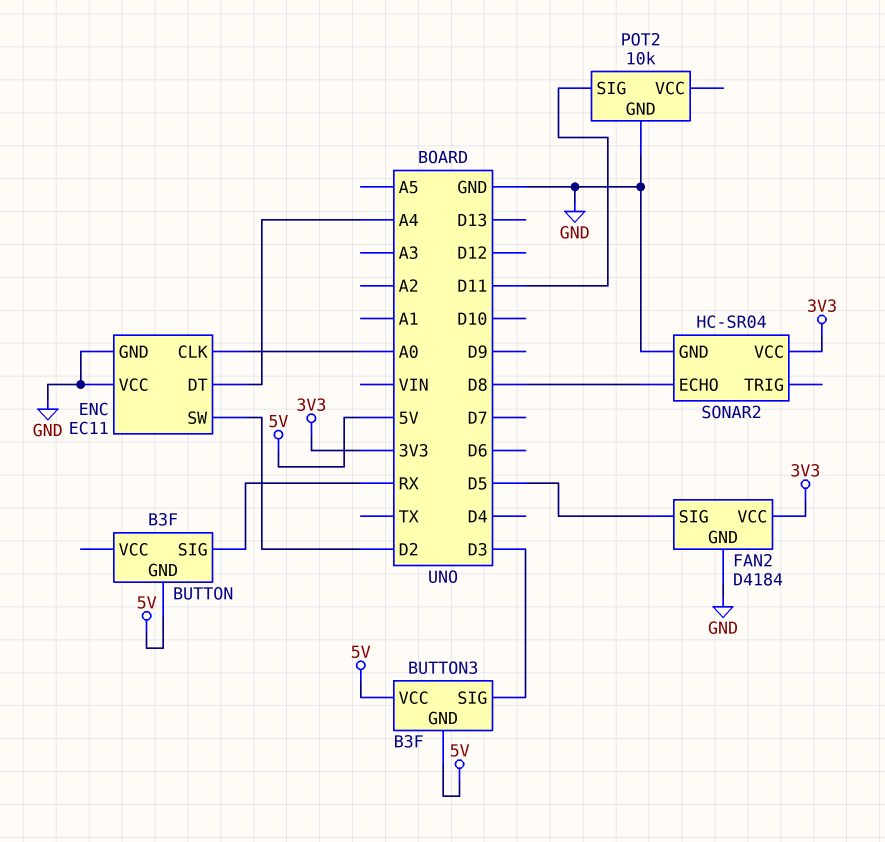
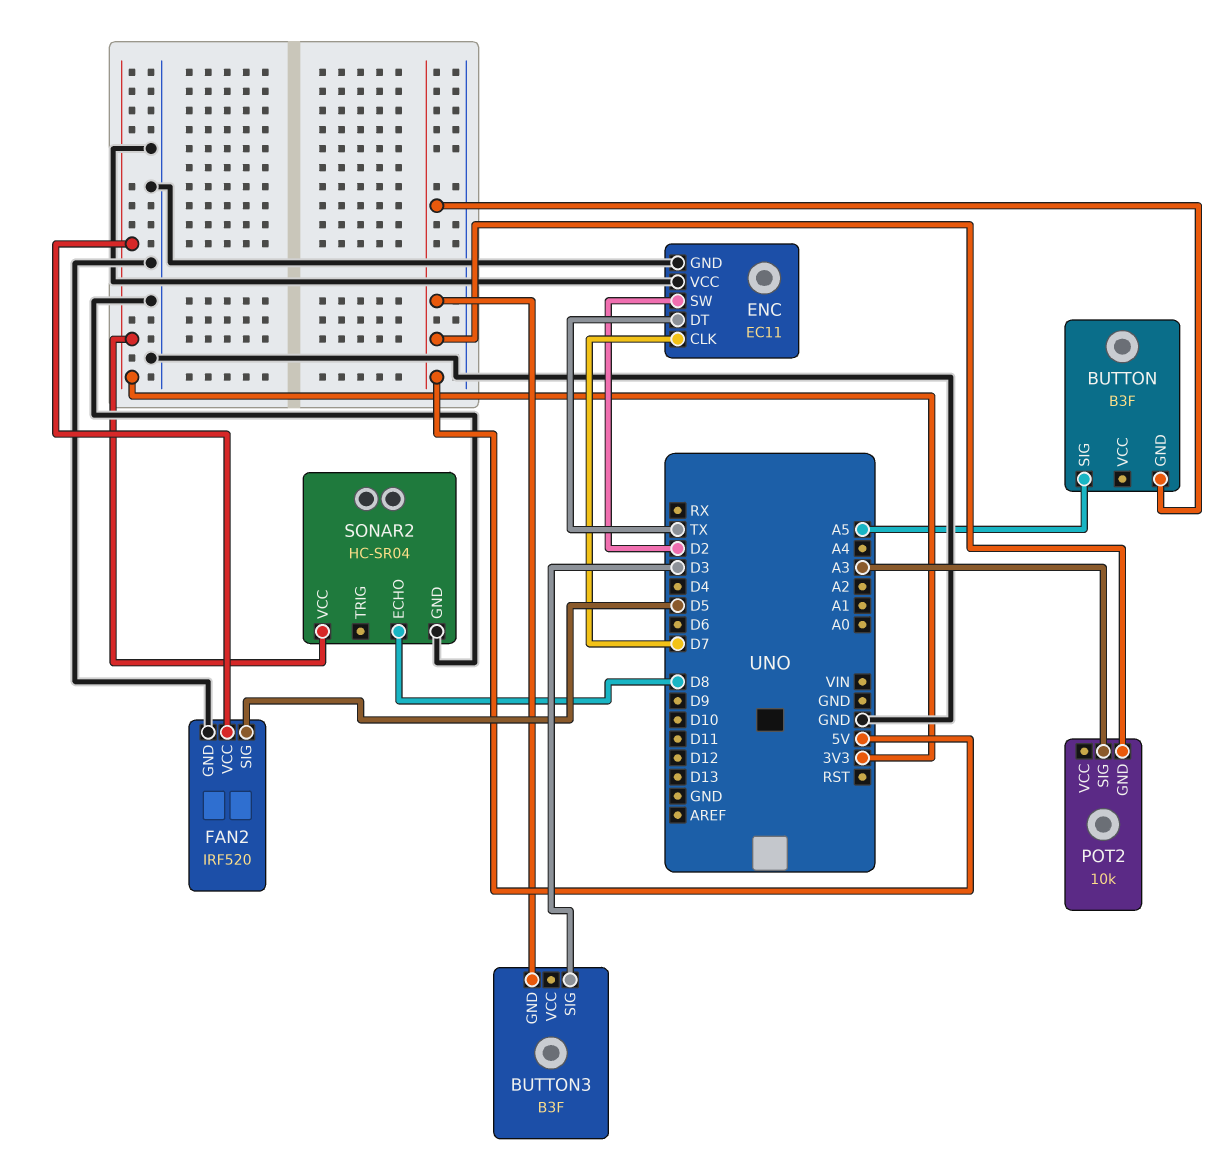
BUTTON pin SIG: RX -> A5
BUTTON3 pin VCC: 5V -> none
ENC pin CLK: A0 -> D7
ENC pin DT: A4 -> TX
FAN2: D4184 -> IRF520
POT2 pin GND: GND -> 5V
POT2 pin SIG: D11 -> A3

